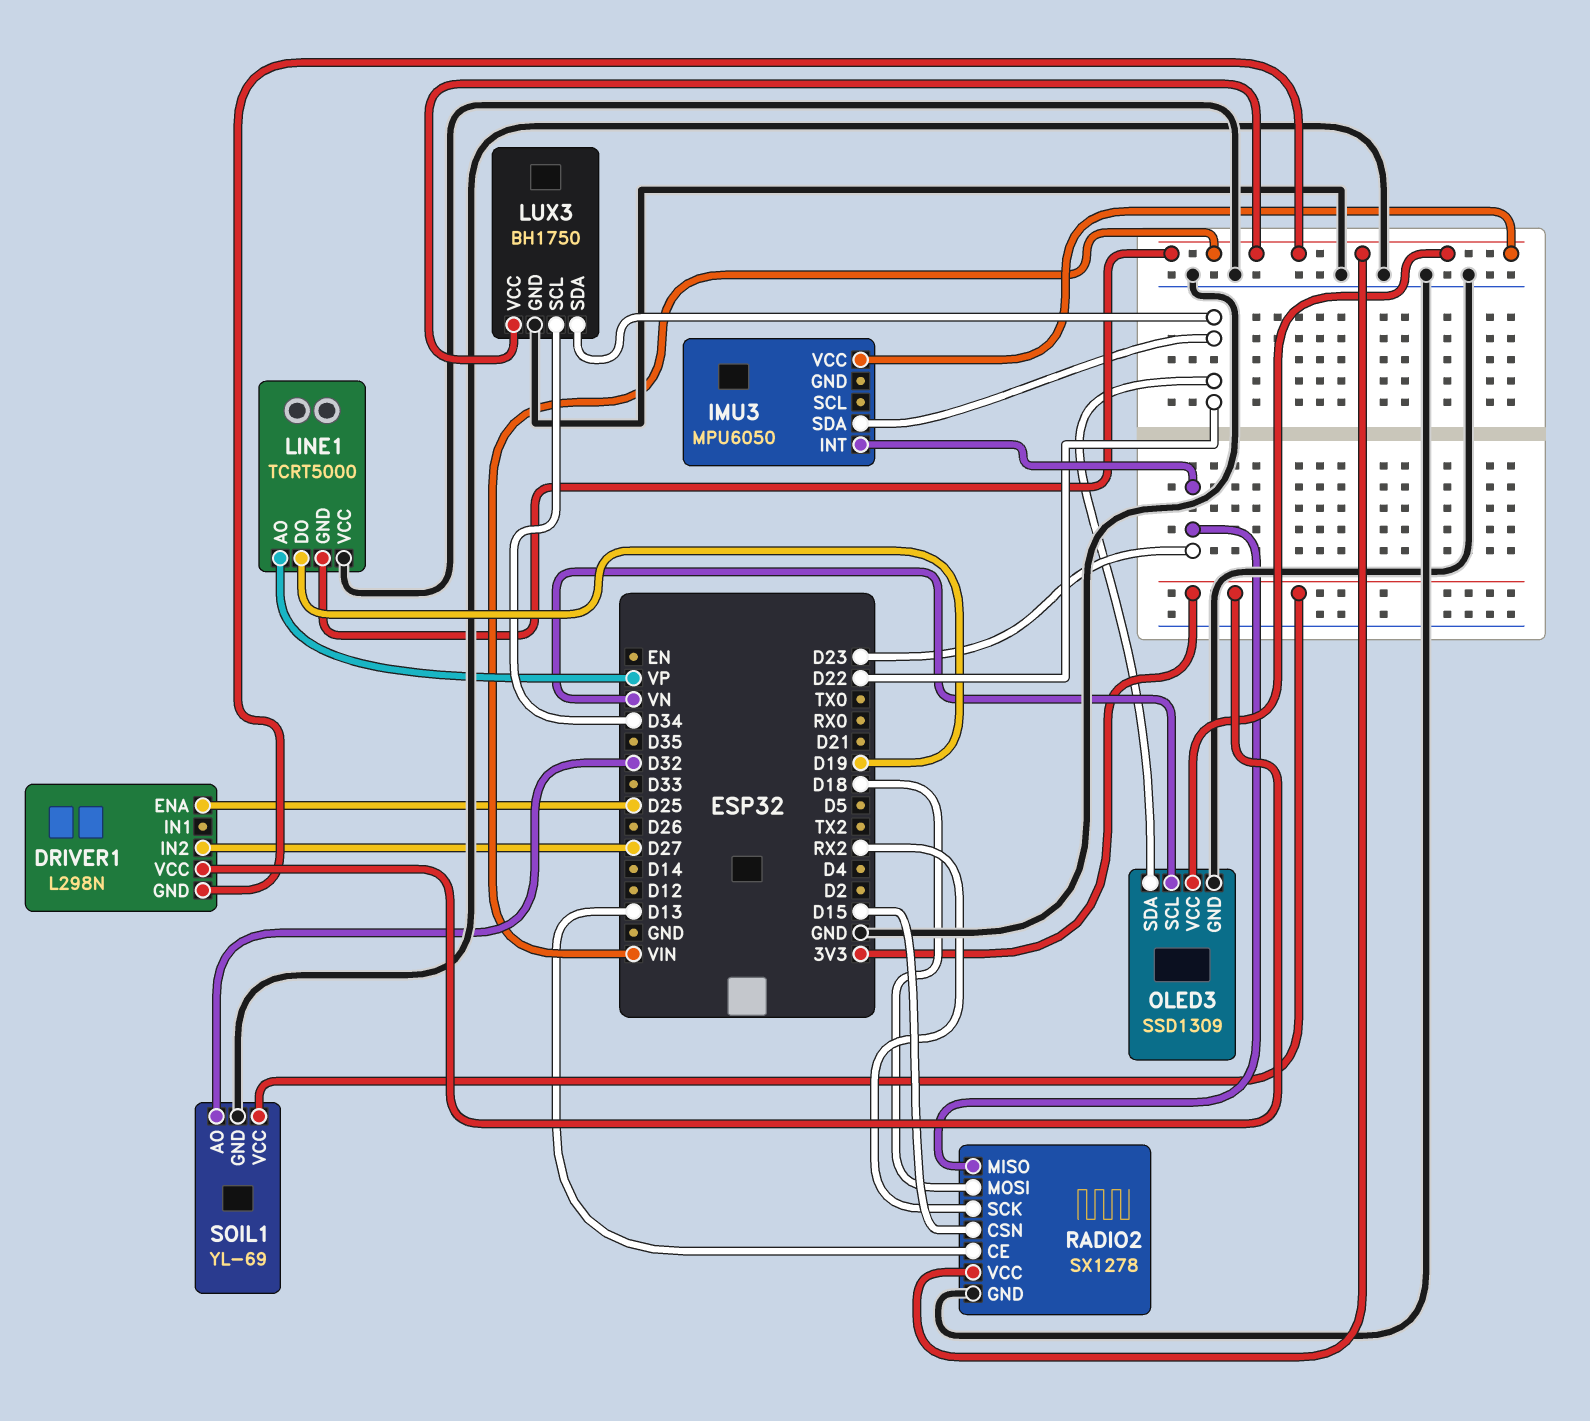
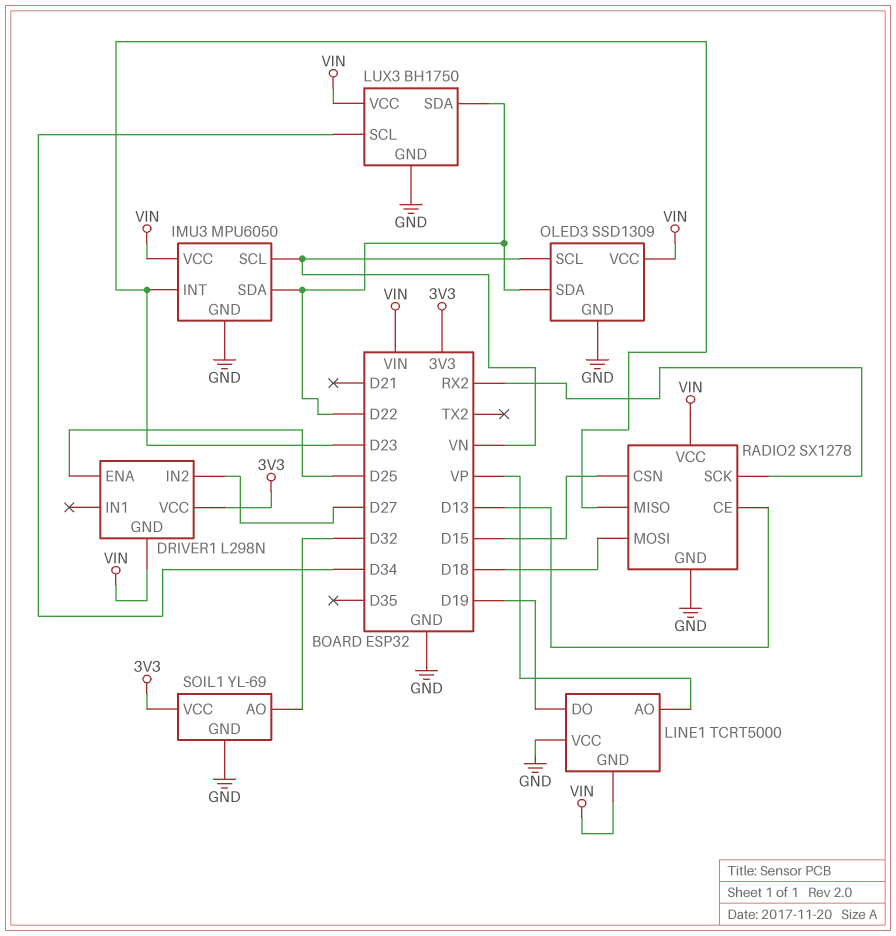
IMU3 pin GND: none -> GND
IMU3 pin SCL: none -> VN

